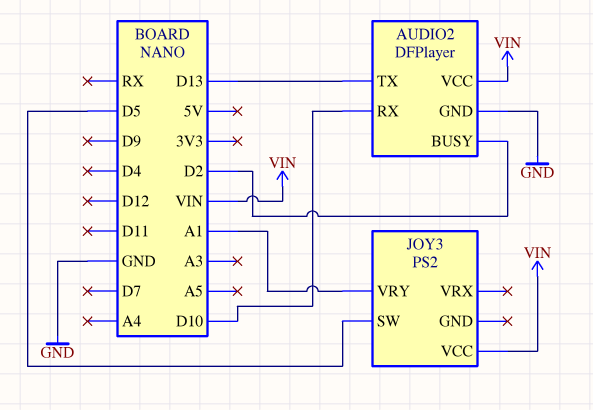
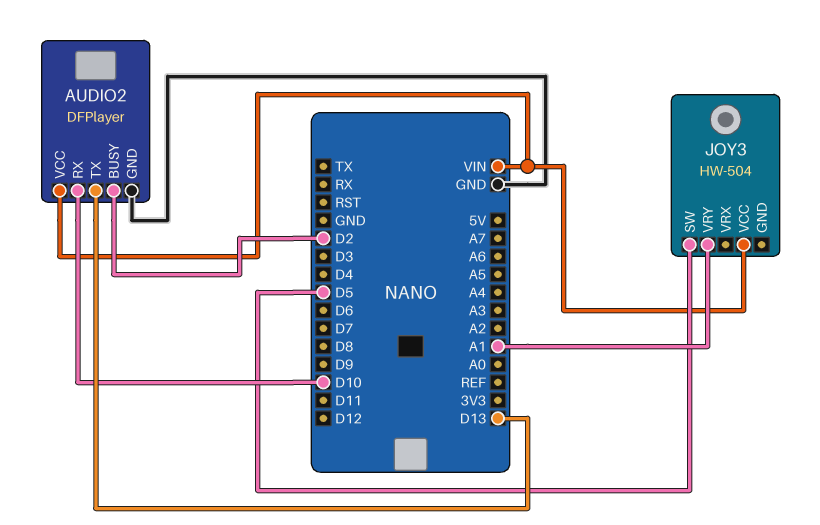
JOY3: PS2 -> HW-504

